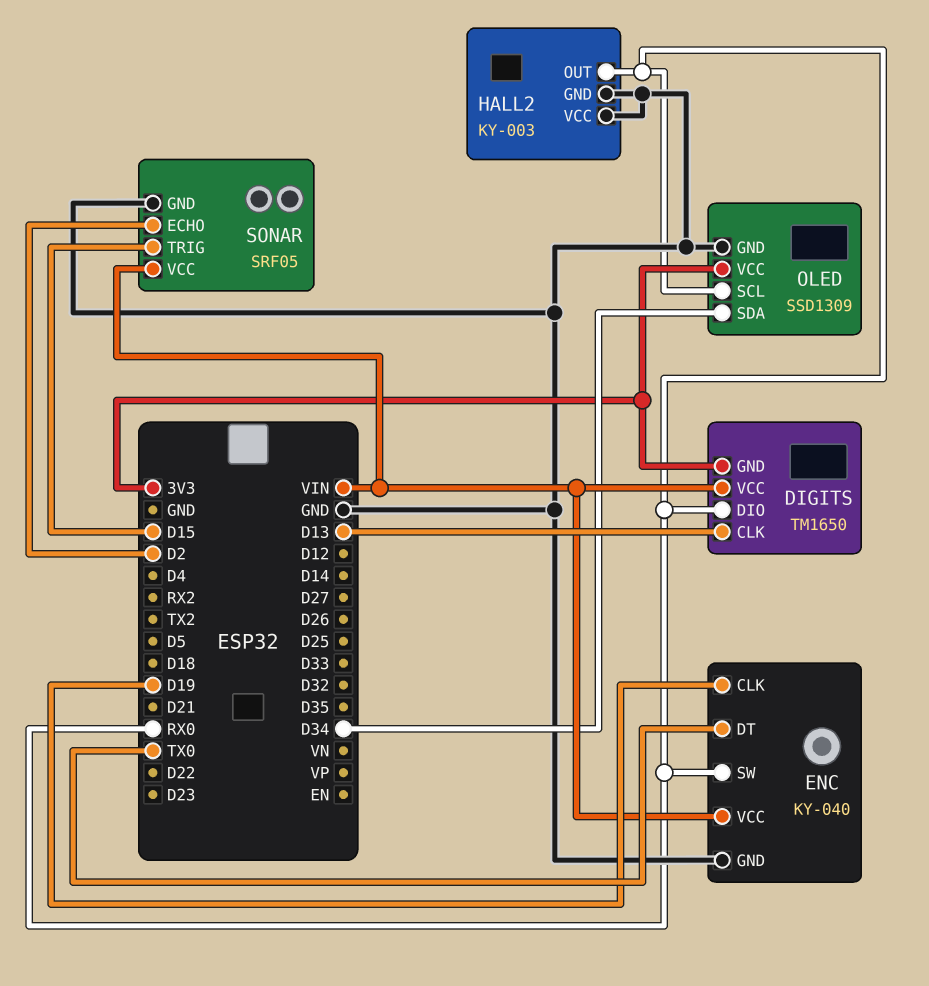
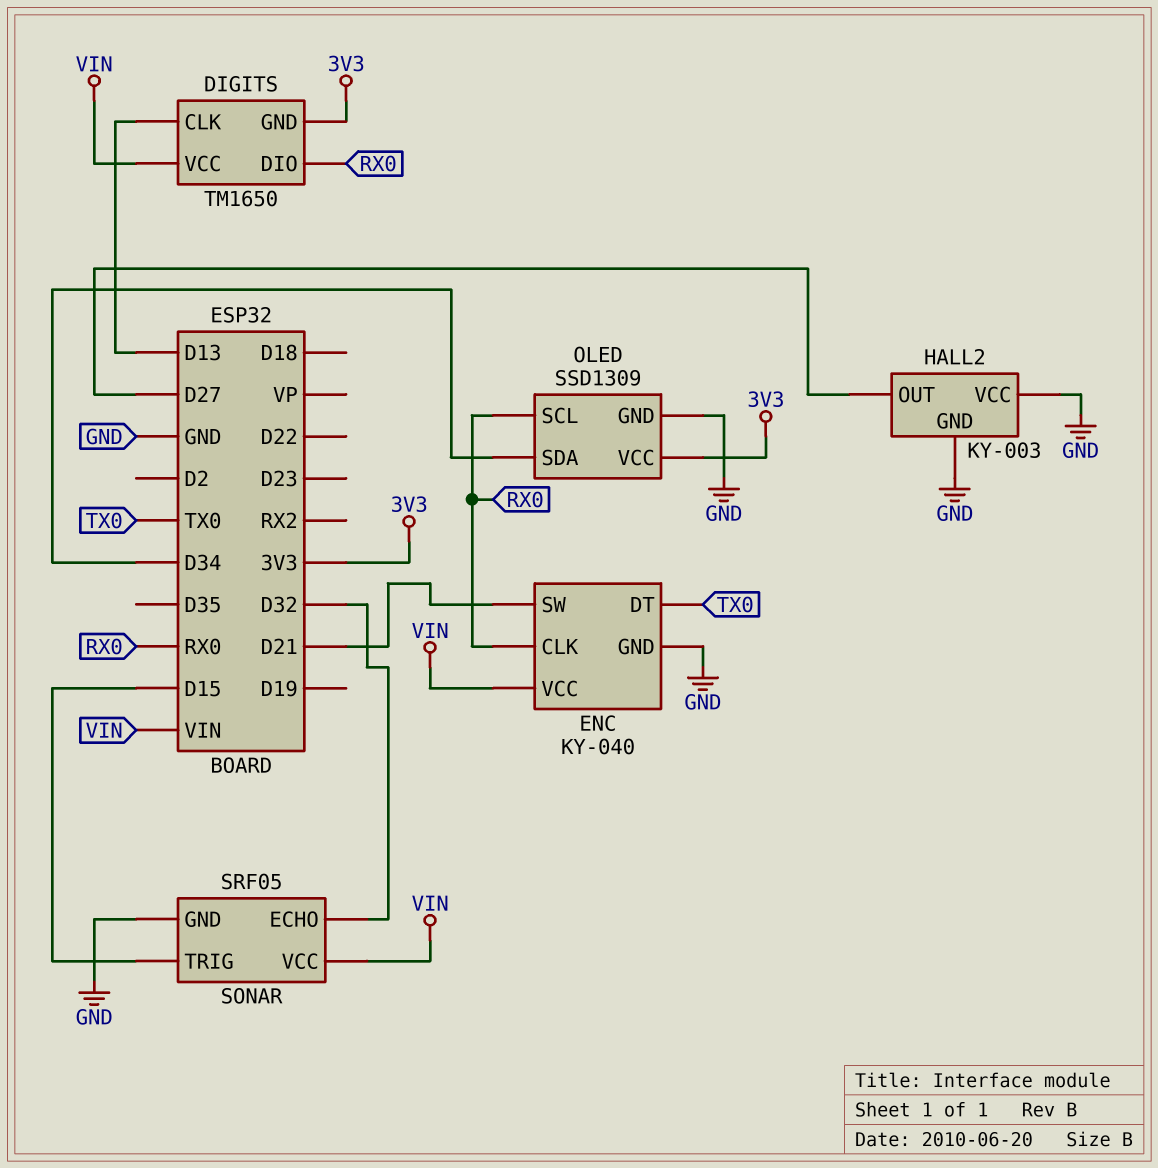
ENC pin CLK: D19 -> RX0
ENC pin SW: RX0 -> D21
HALL2 pin OUT: RX0 -> D27
SONAR pin ECHO: D2 -> D32

